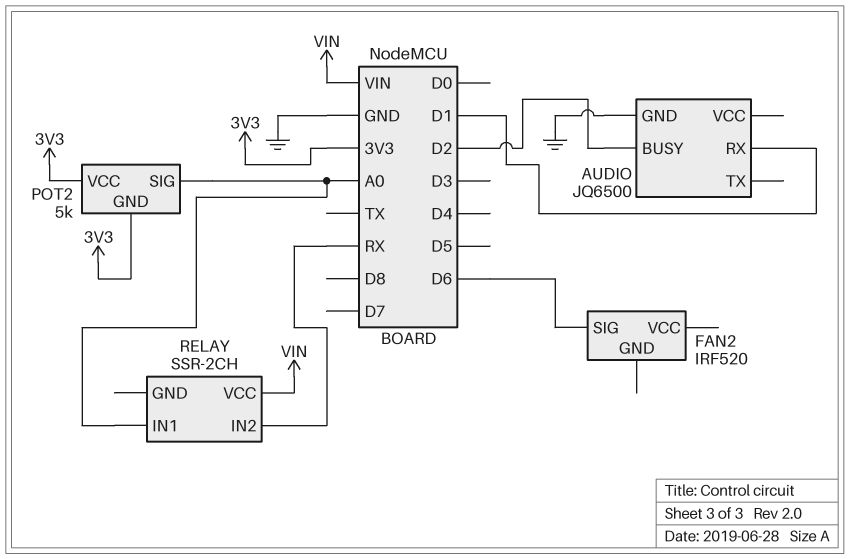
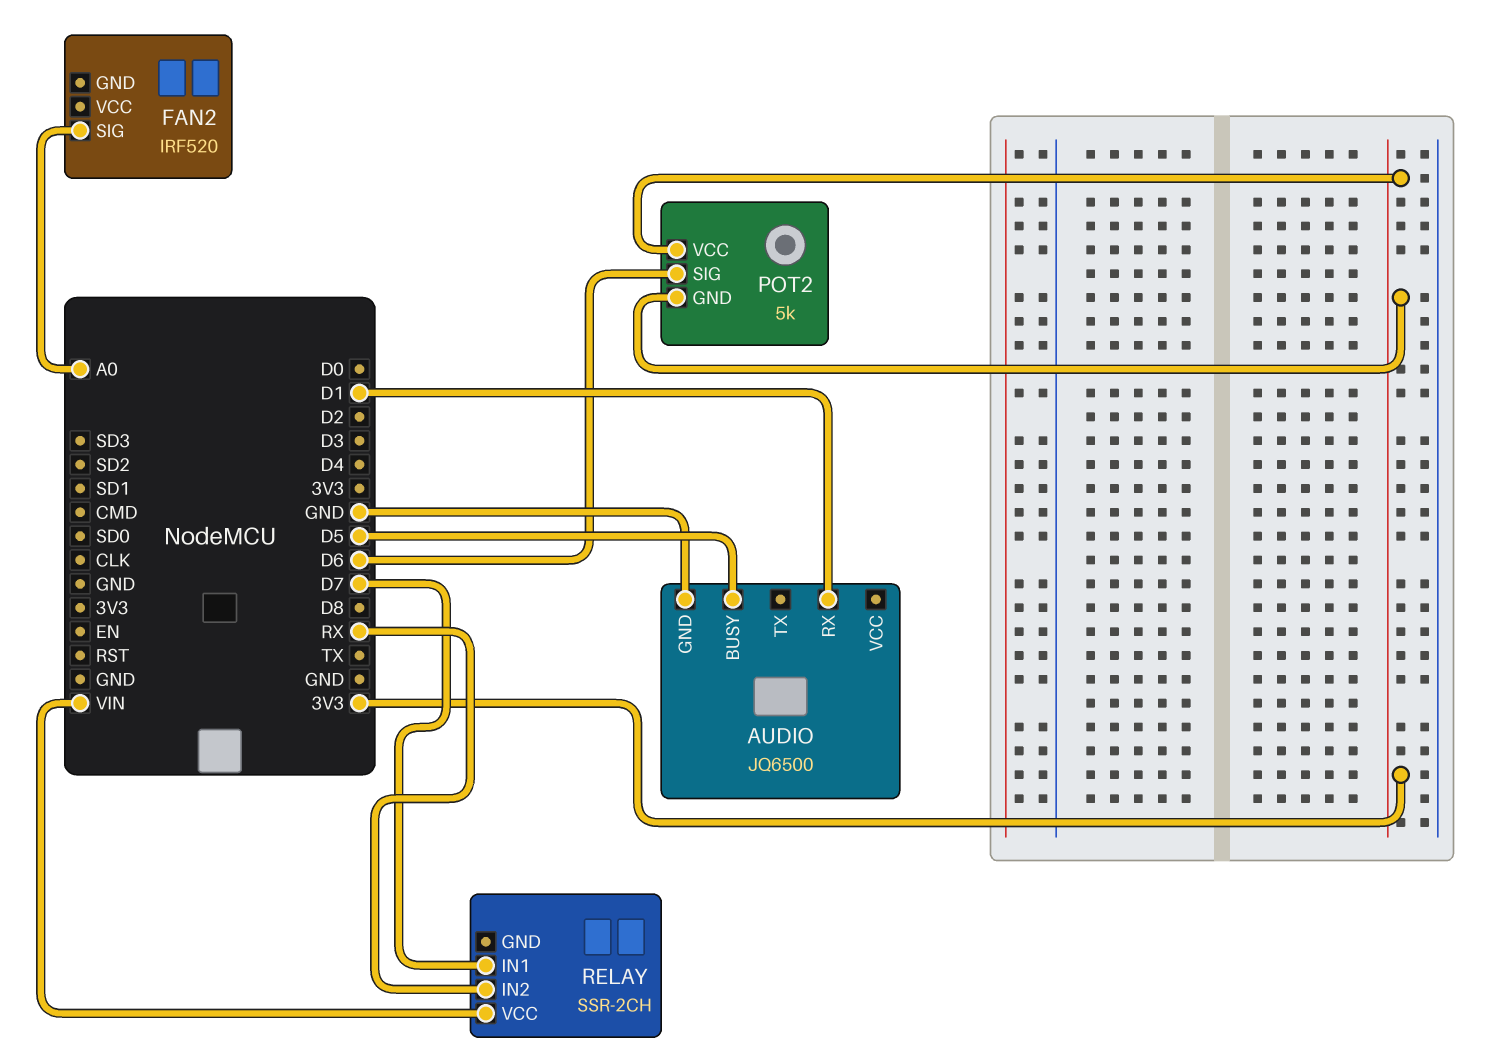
AUDIO pin BUSY: D2 -> D5
FAN2 pin SIG: D6 -> A0
POT2 pin SIG: A0 -> D6
RELAY pin IN1: A0 -> D7

